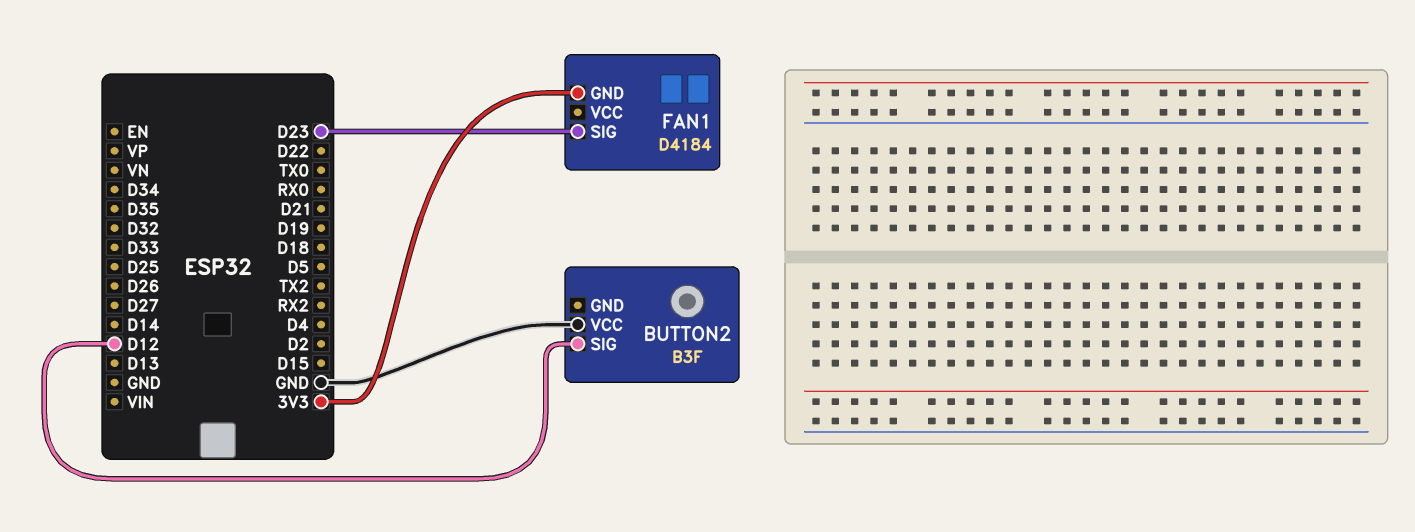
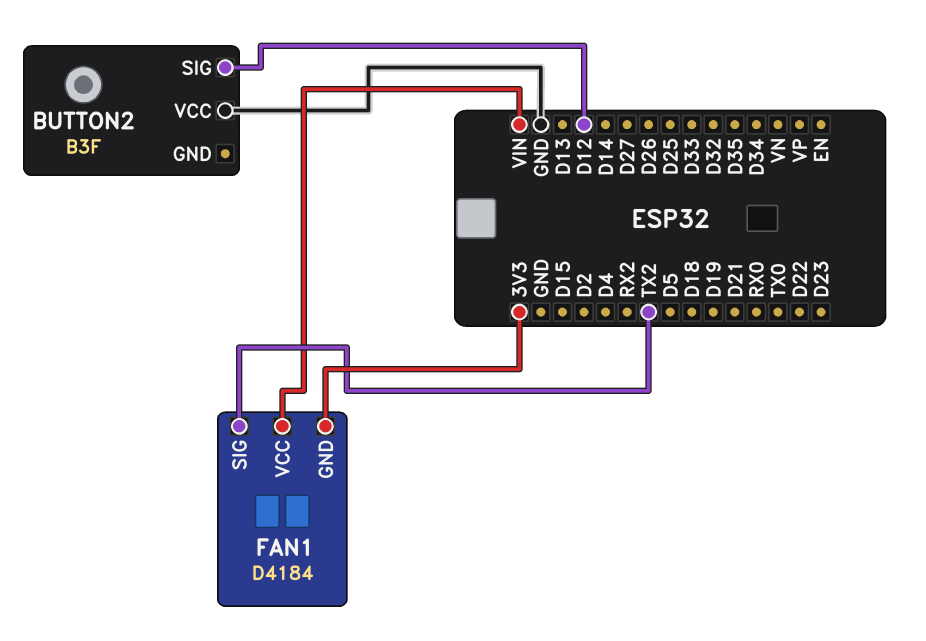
FAN1 pin SIG: D23 -> TX2
FAN1 pin VCC: none -> VIN

